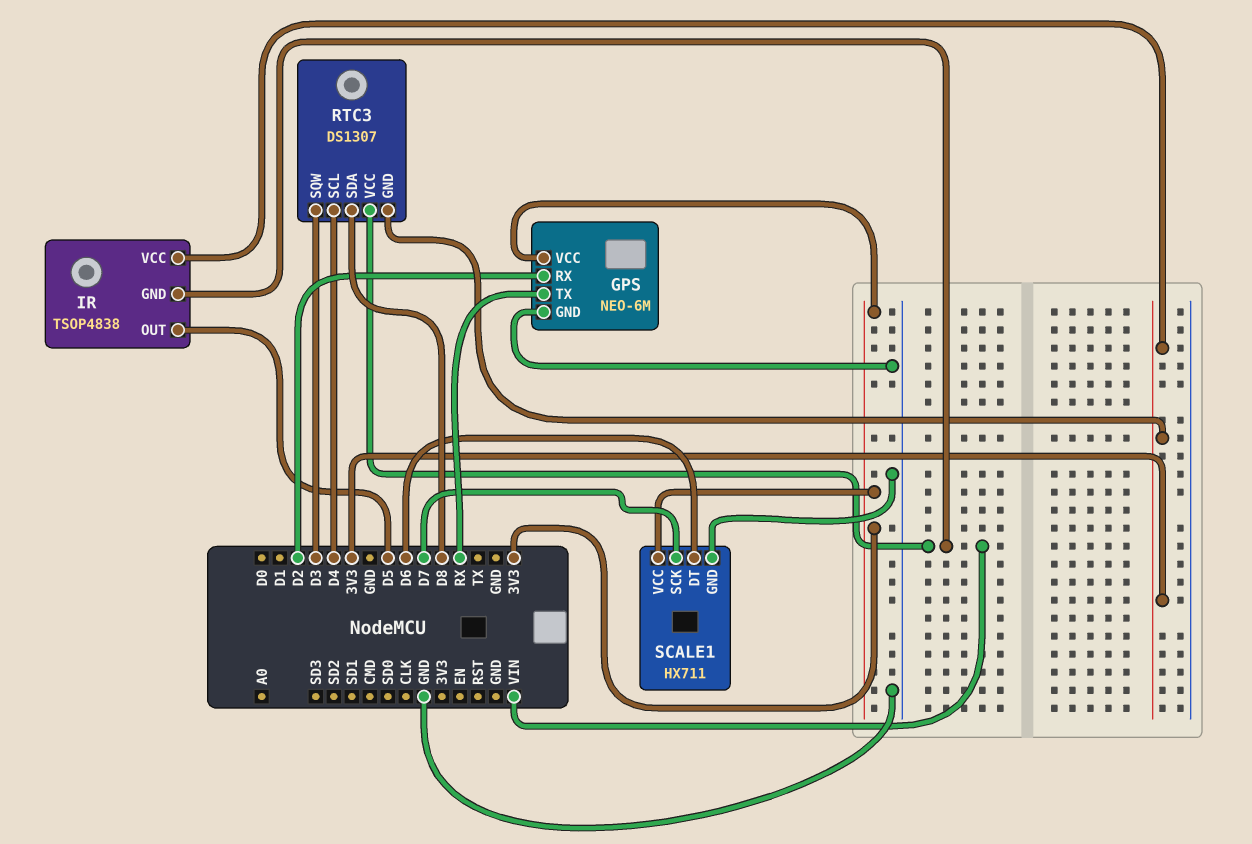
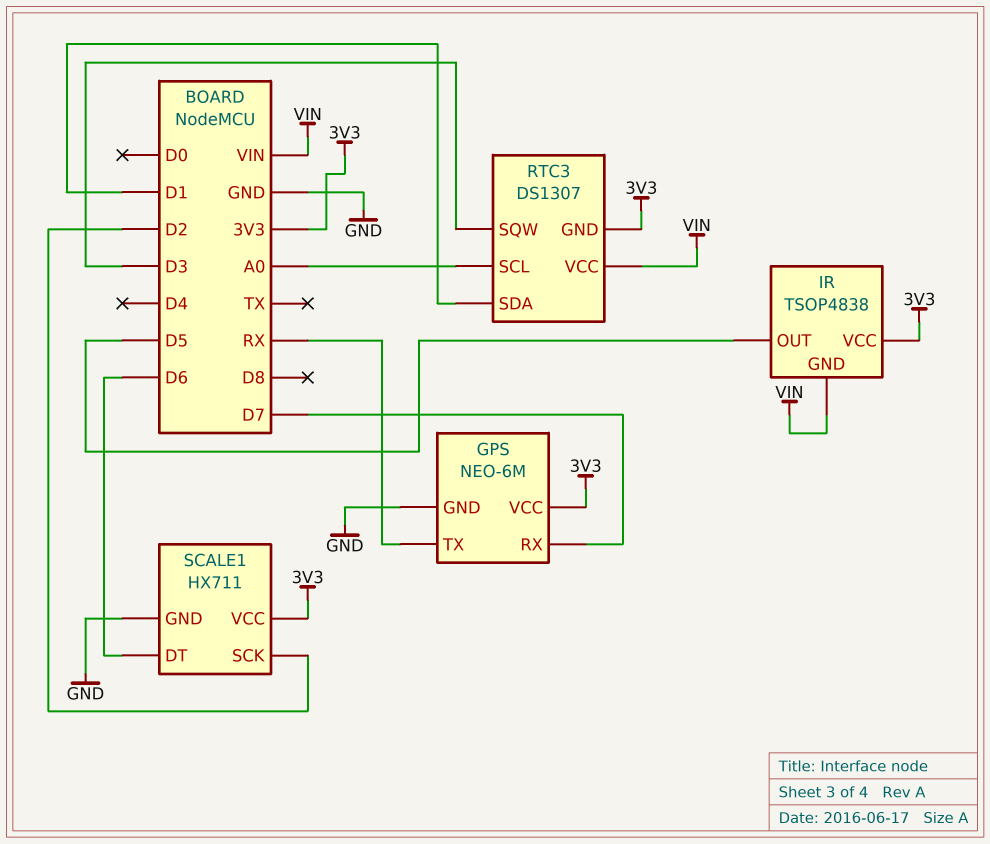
GPS pin RX: D2 -> D7
RTC3 pin SCL: D4 -> A0
RTC3 pin SDA: D8 -> D1
SCALE1 pin SCK: D7 -> D2

